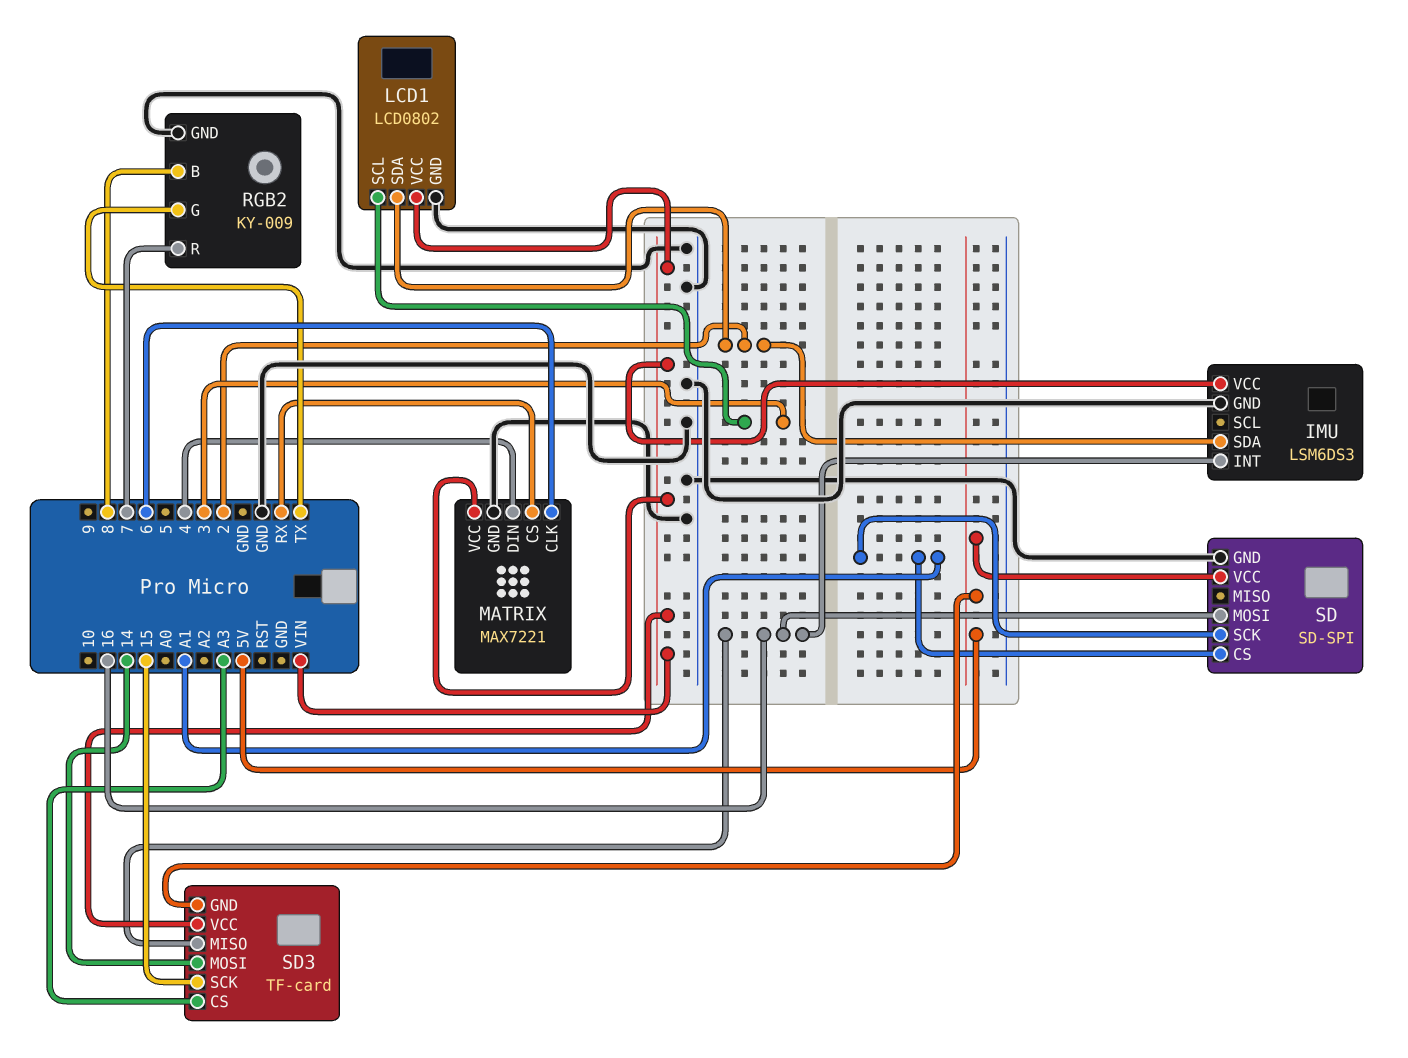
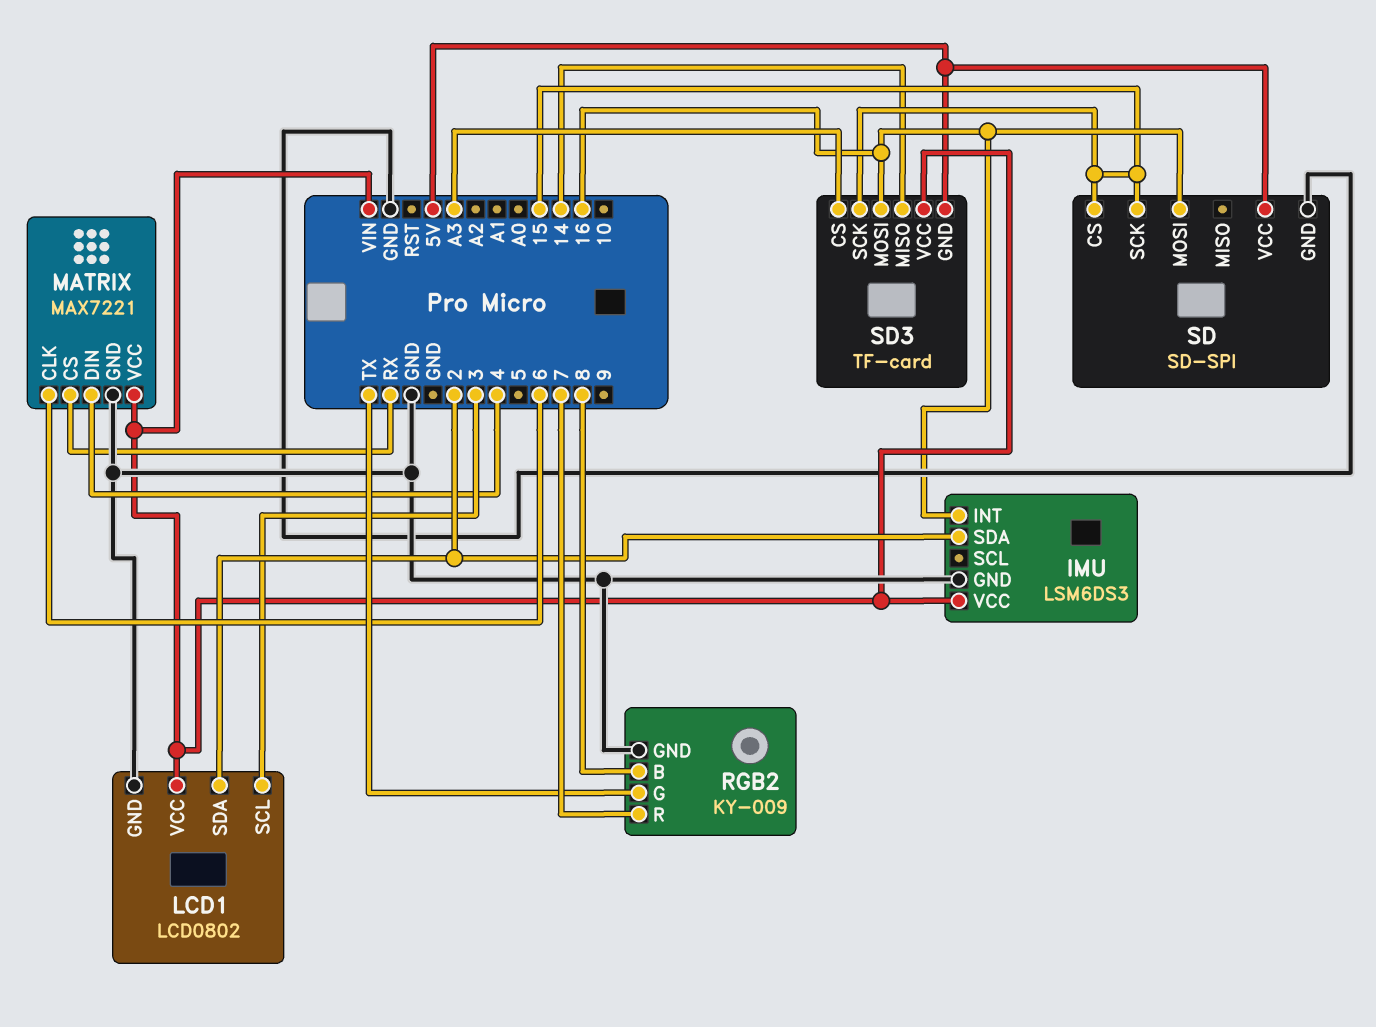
SD pin CS: A1 -> 15
SD pin SCK: A1 -> 15
SD3 pin MISO: 16 -> 14
SD3 pin MOSI: 14 -> 16

